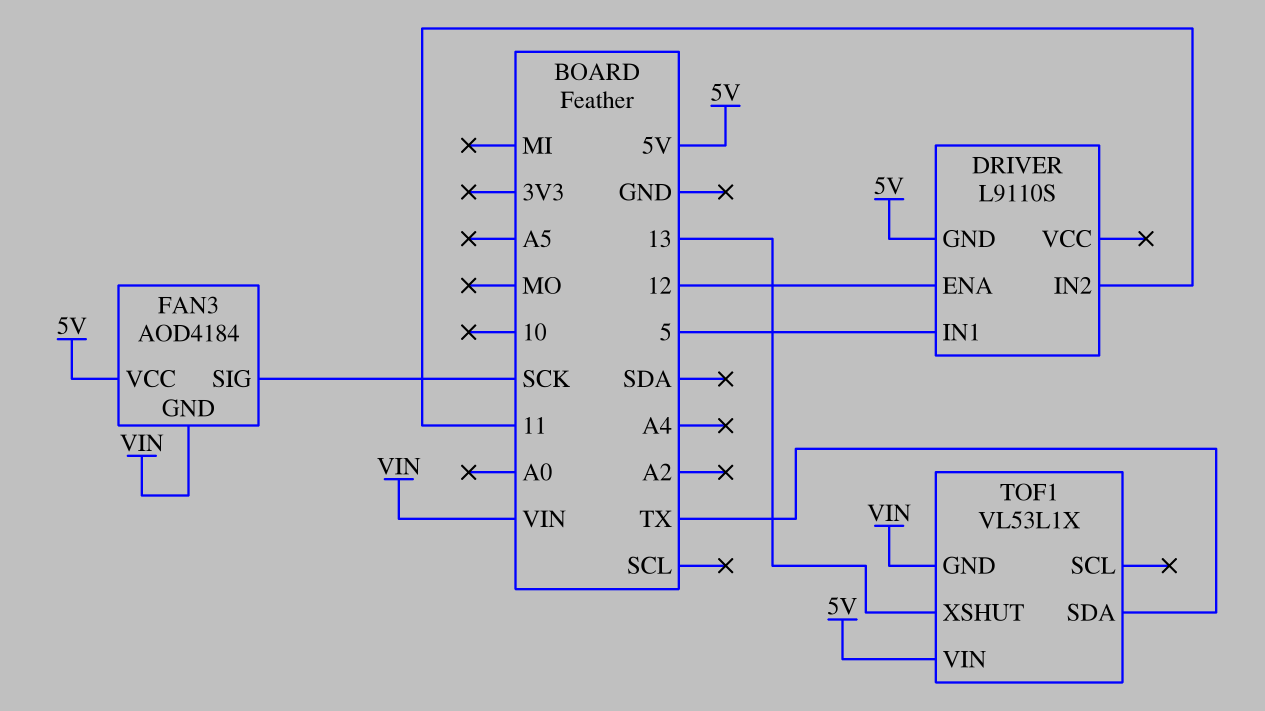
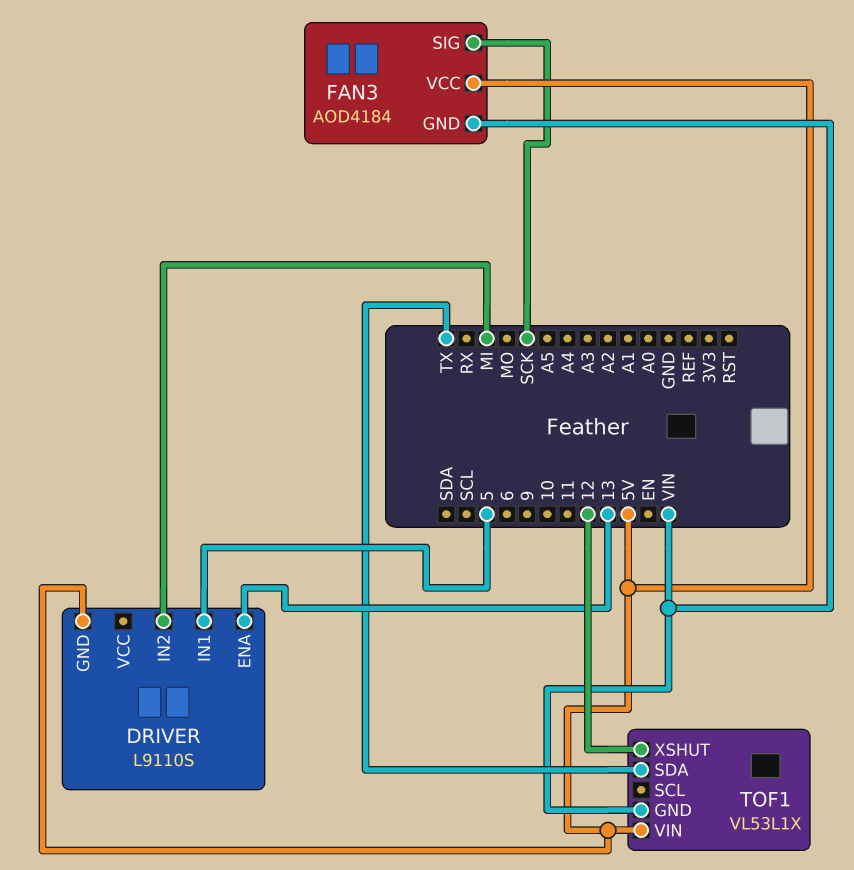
DRIVER pin ENA: 12 -> 13
DRIVER pin IN2: 11 -> MI
TOF1 pin XSHUT: 13 -> 12

